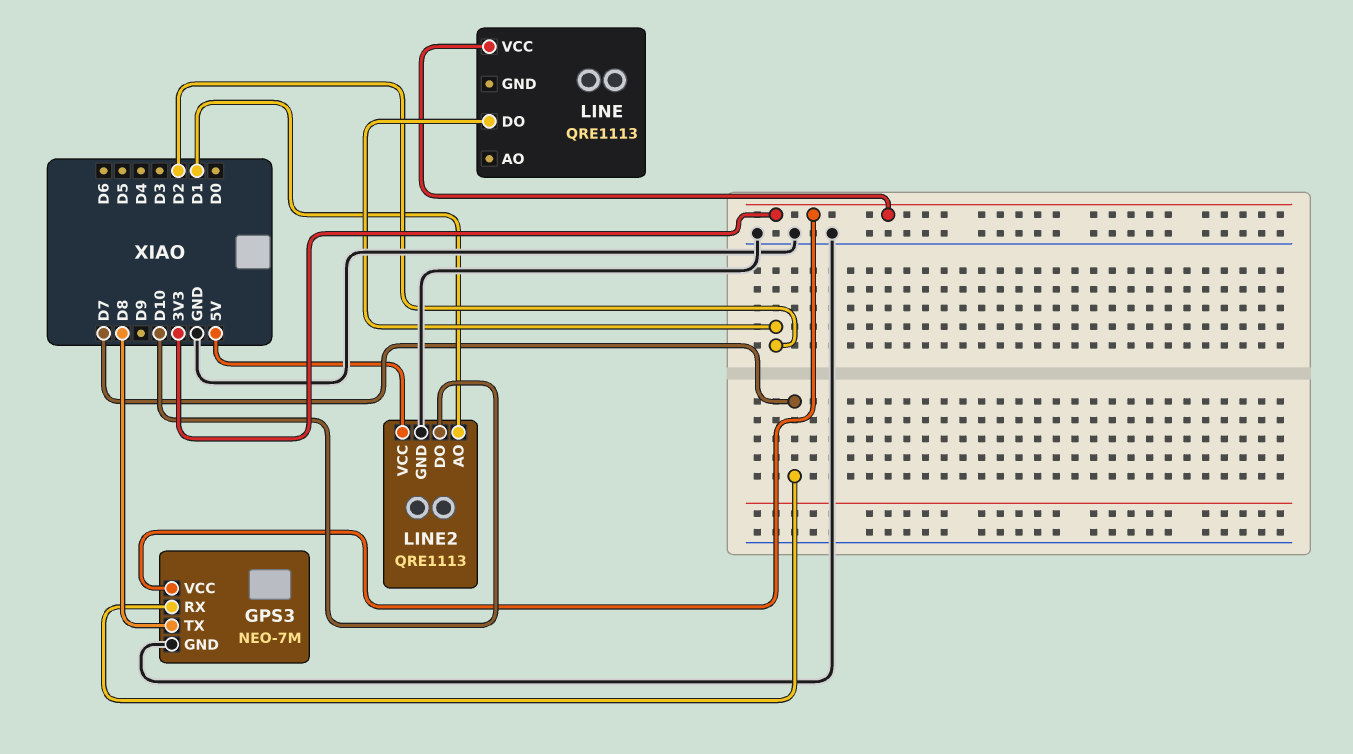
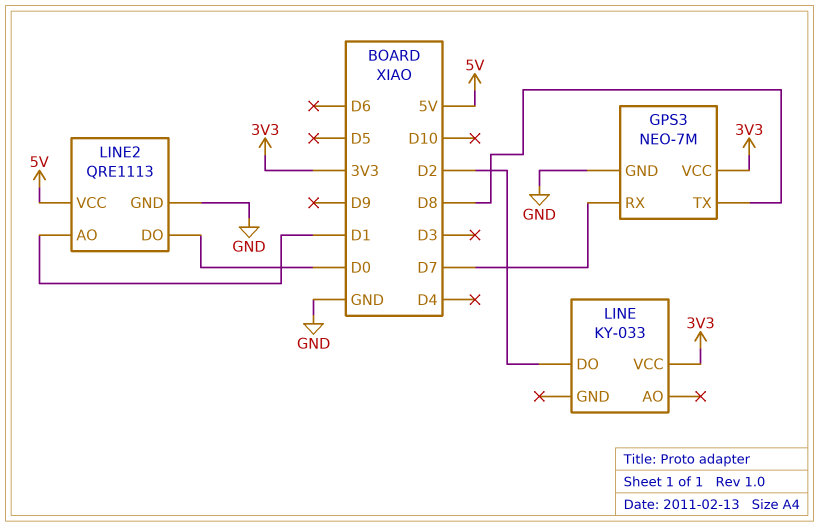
LINE: QRE1113 -> KY-033
LINE2 pin DO: D10 -> D0

